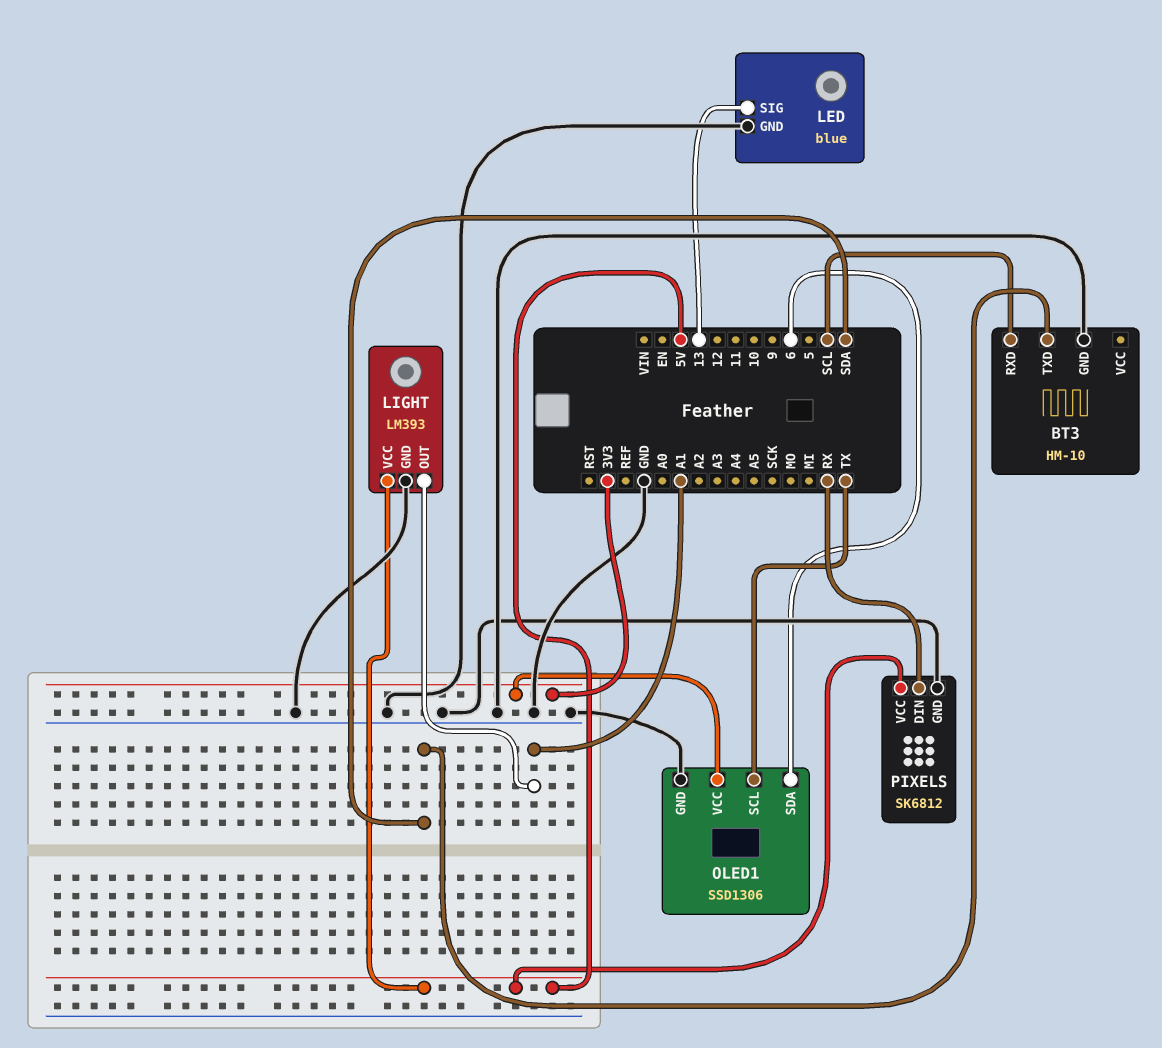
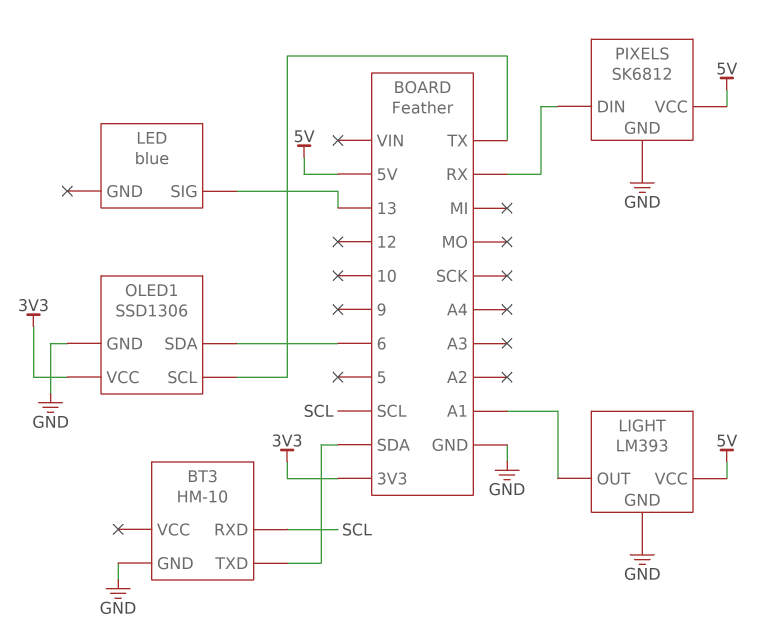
LED pin GND: GND -> none

